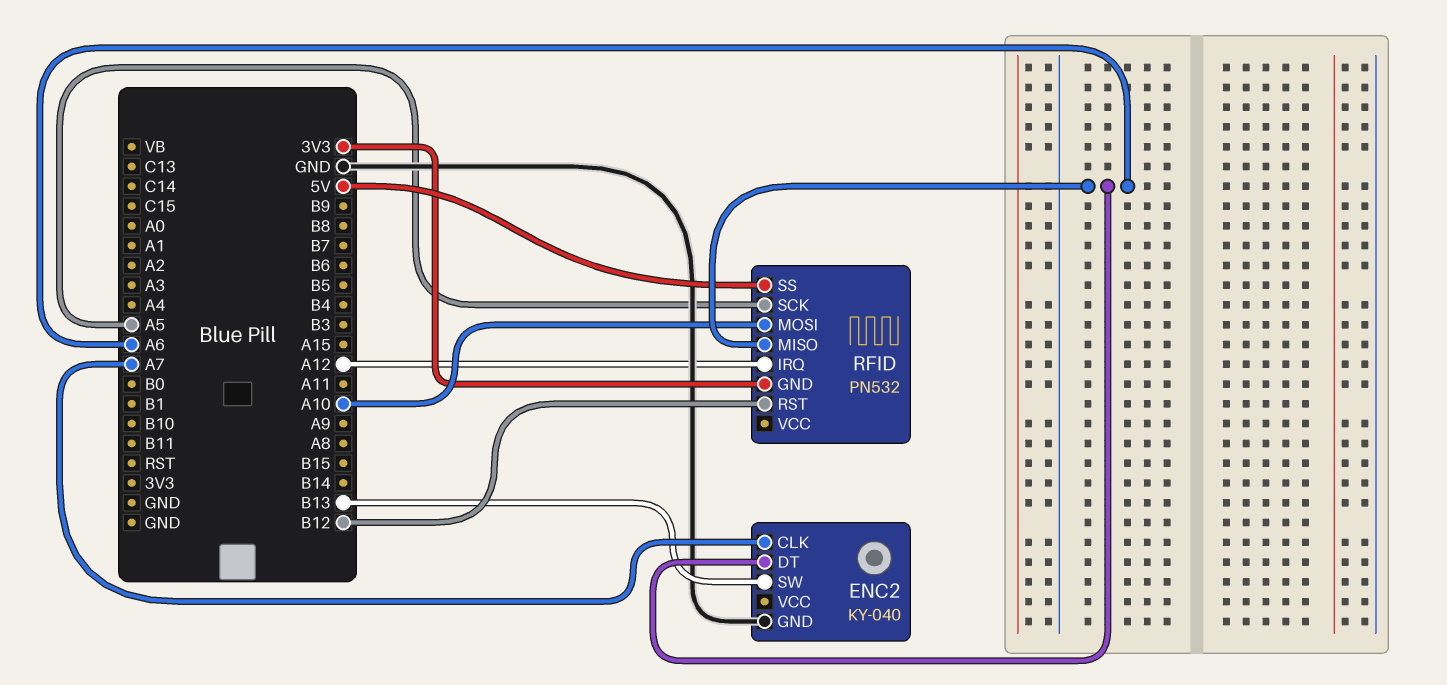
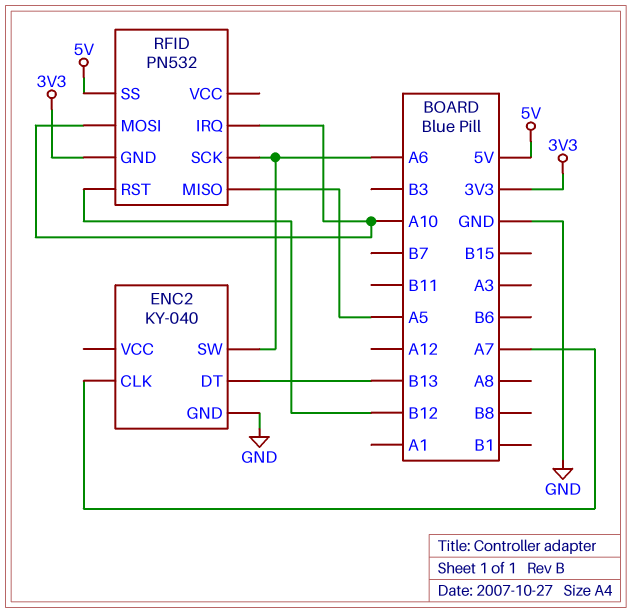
ENC2 pin DT: A6 -> B13
ENC2 pin SW: B13 -> A6
RFID pin IRQ: A12 -> A10
RFID pin MISO: A6 -> A5
RFID pin SCK: A5 -> A6

